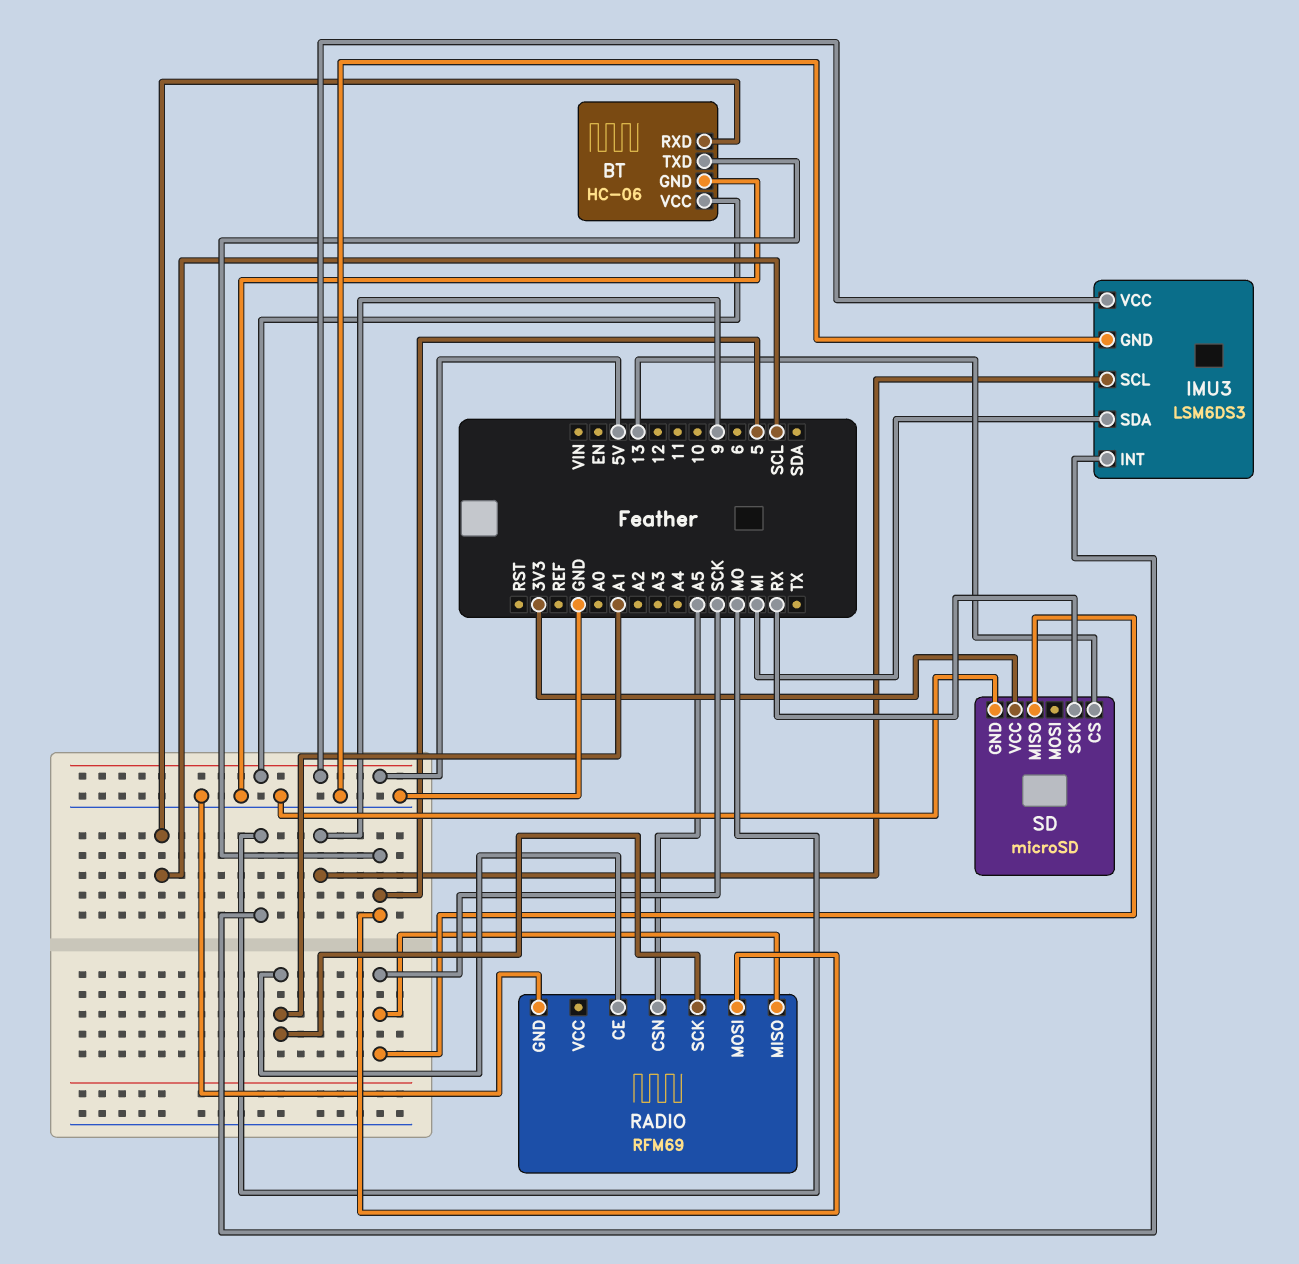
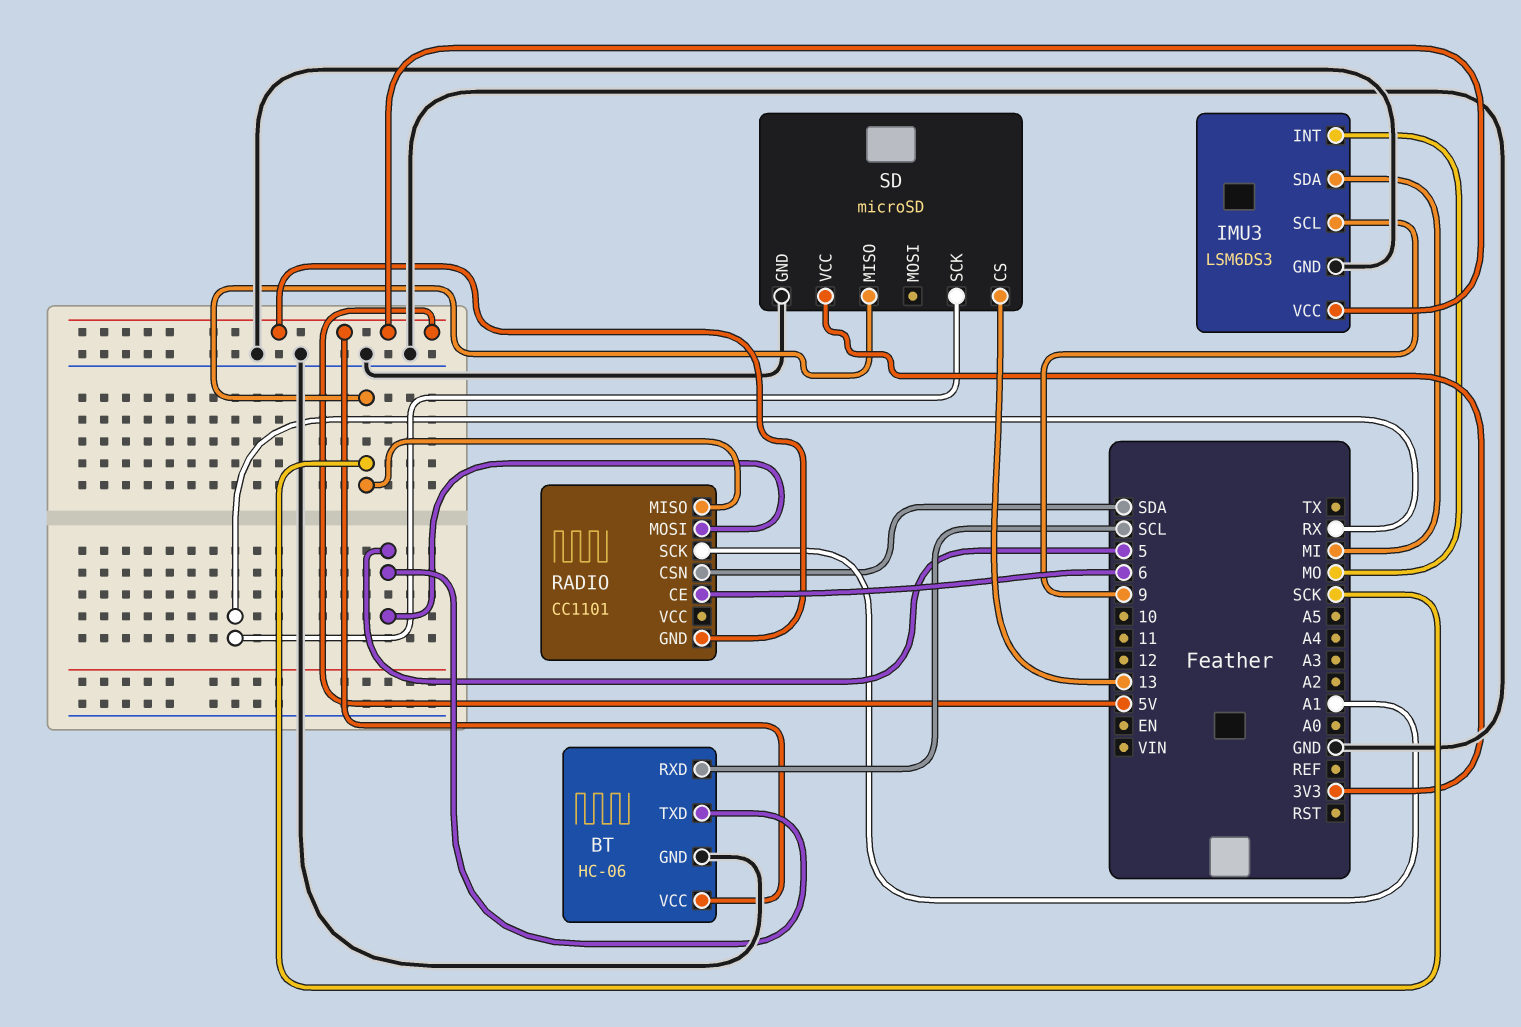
RADIO: RFM69 -> CC1101
RADIO pin CE: A1 -> 6
RADIO pin CSN: A5 -> SDA
RADIO pin GND: GND -> 5V

